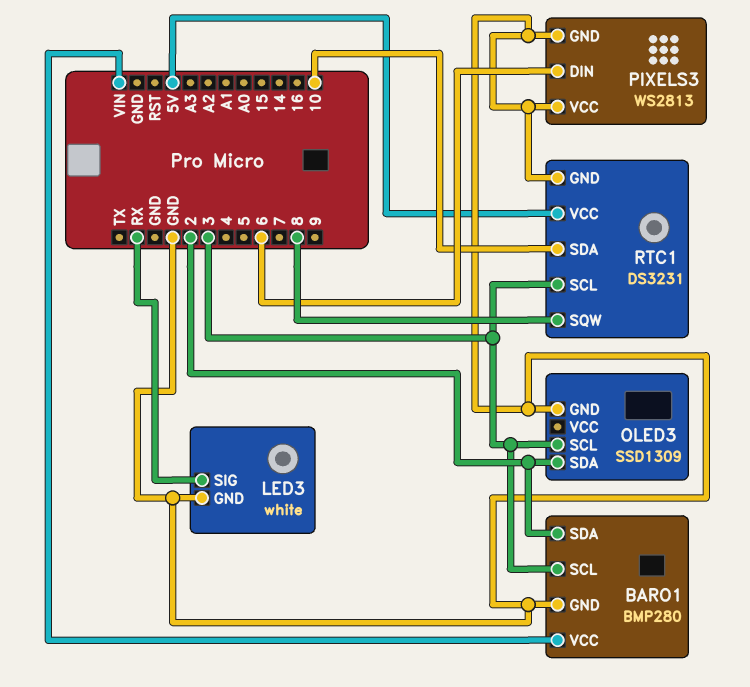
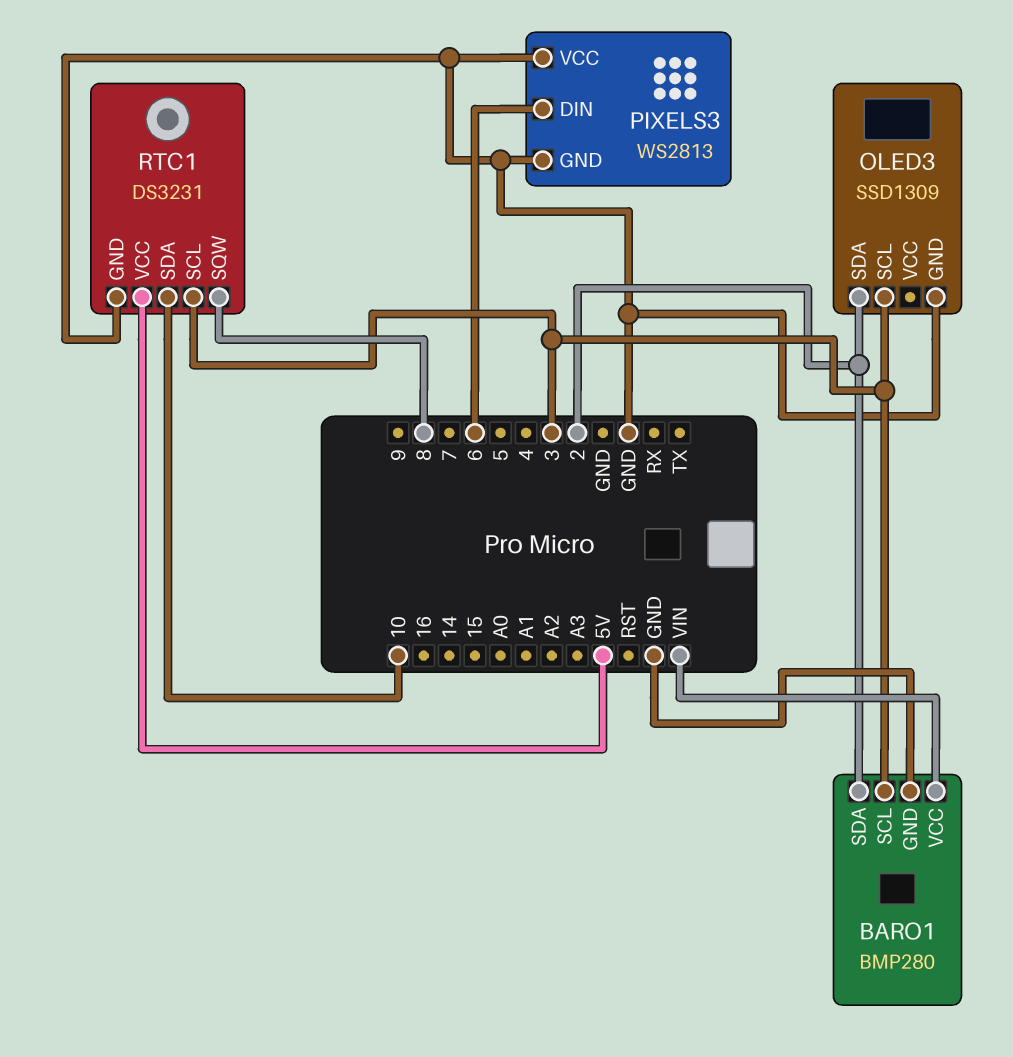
LED3: white -> none
LED3 pin GND: GND -> none
LED3 pin SIG: RX -> none

